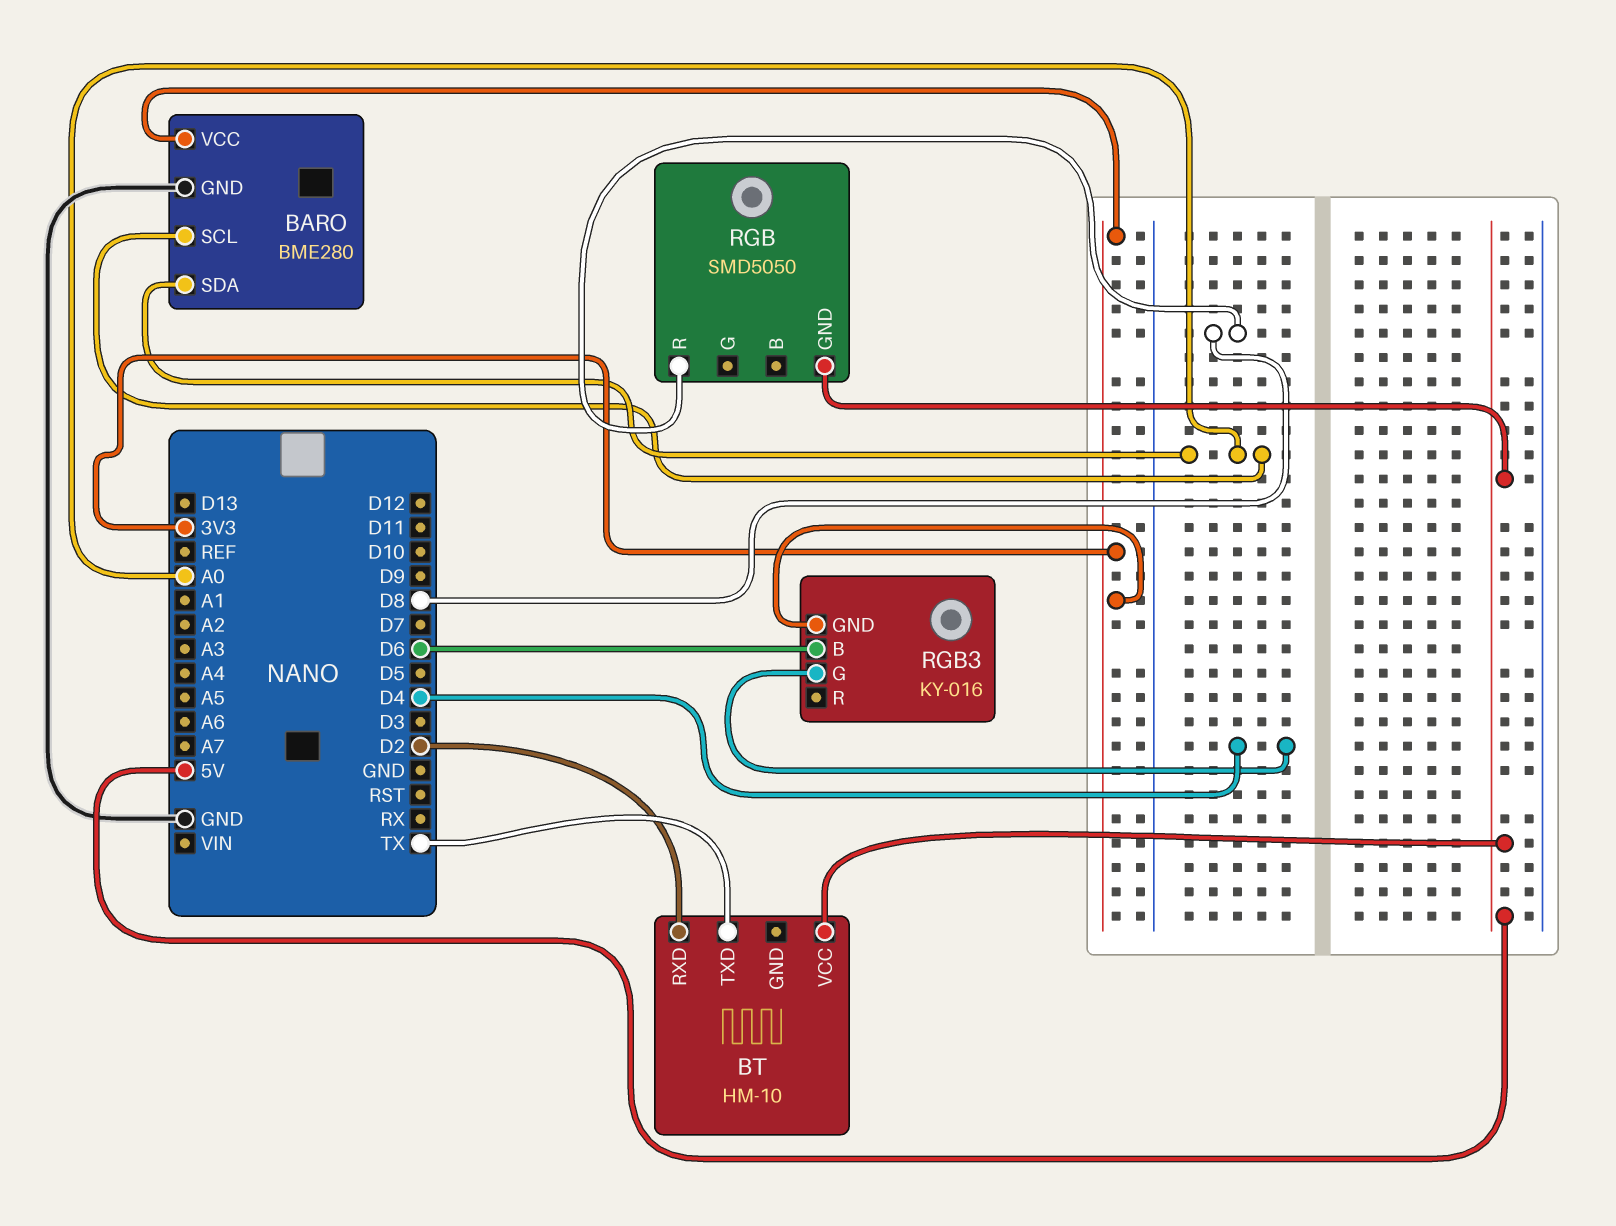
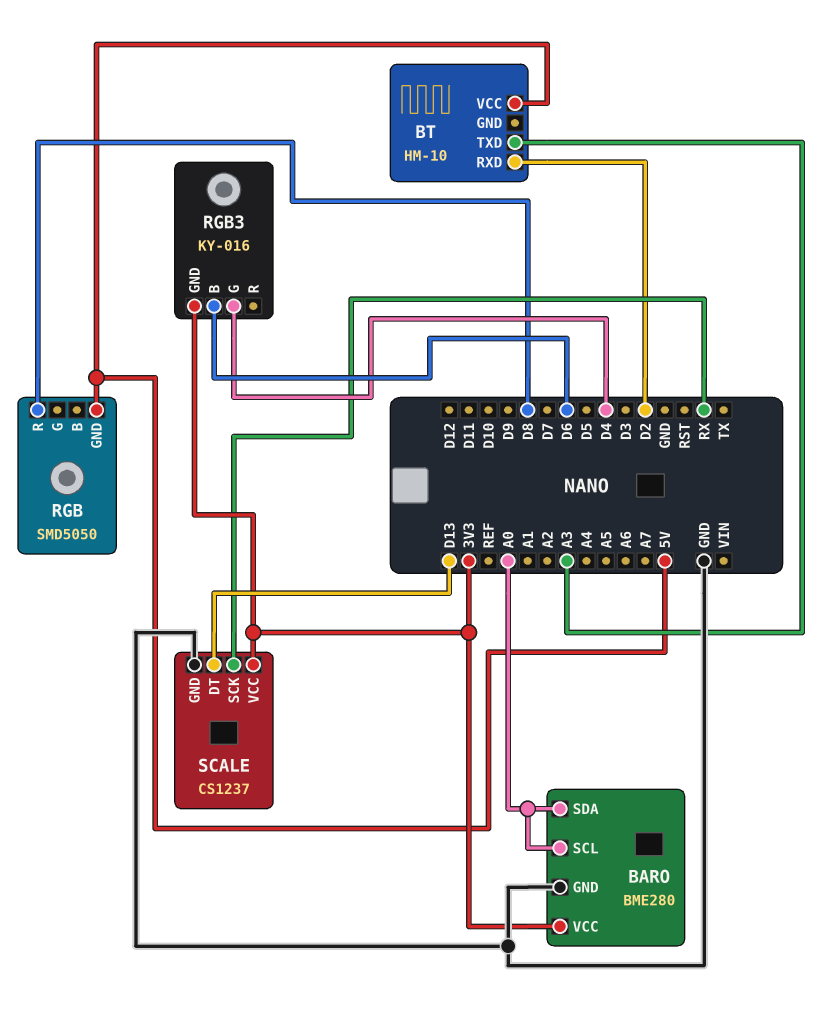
BT pin TXD: TX -> A3
SCALE: none -> CS1237
SCALE pin DT: none -> D13
SCALE pin GND: none -> GND
SCALE pin SCK: none -> RX
SCALE pin VCC: none -> 3V3

